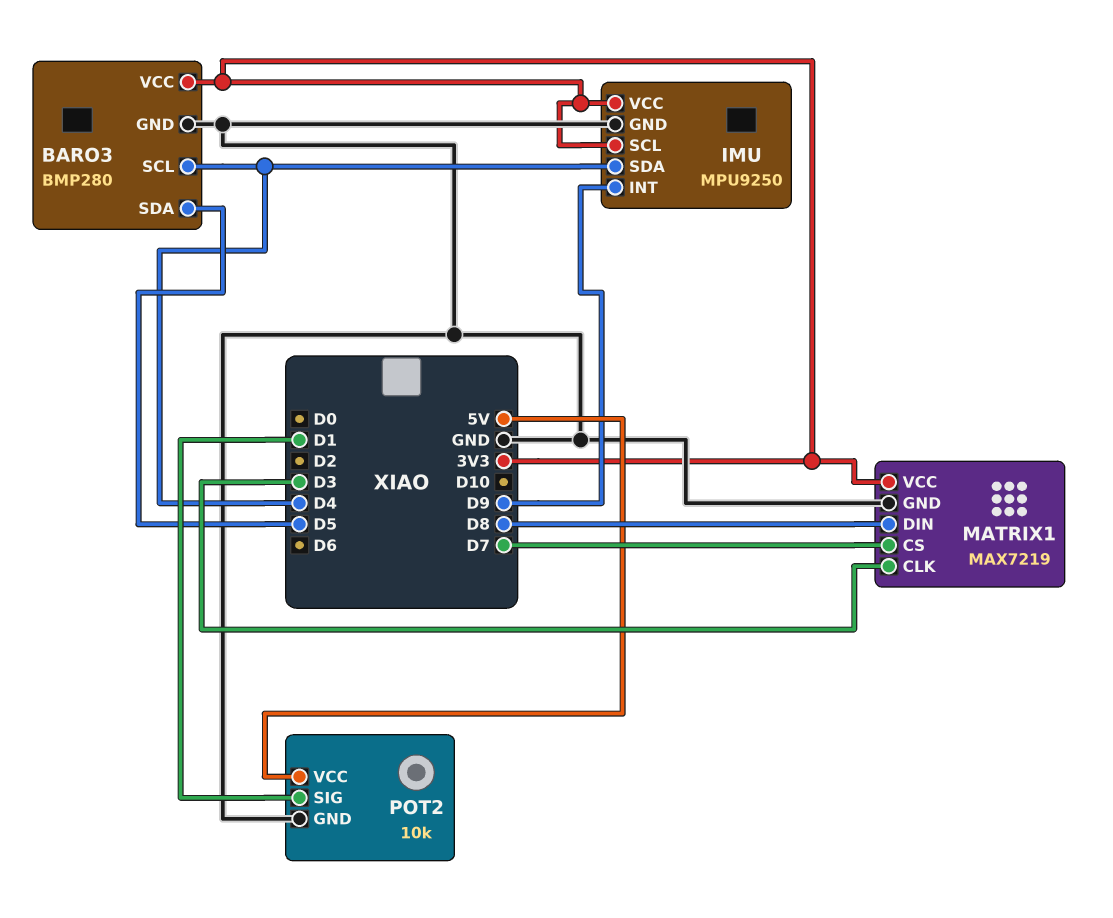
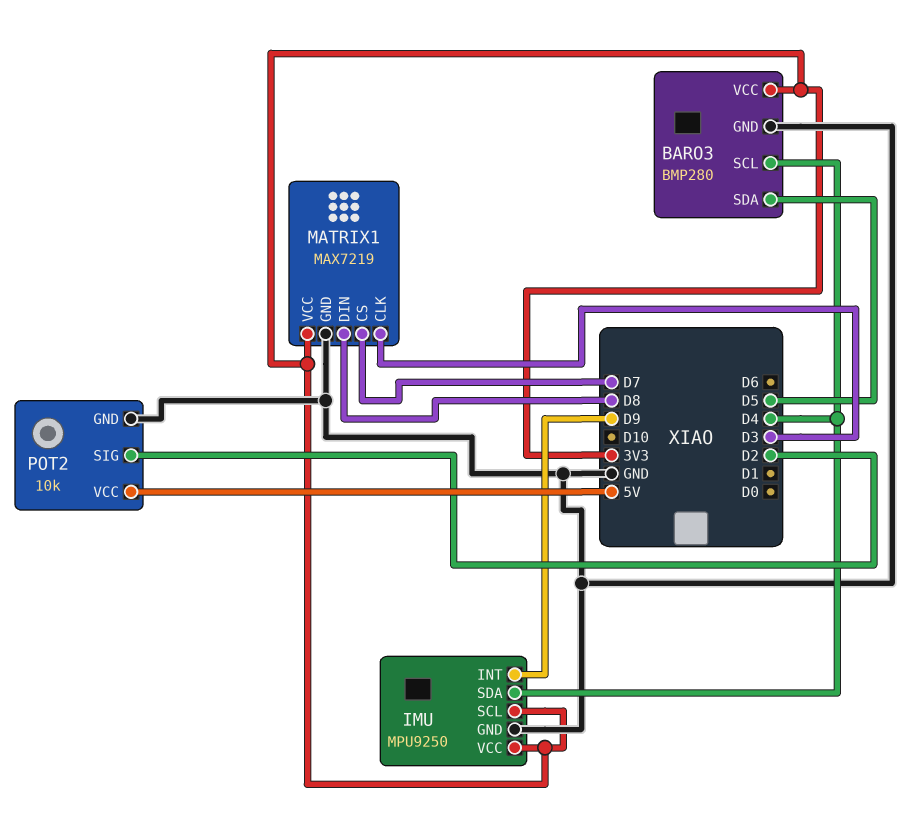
POT2 pin SIG: D1 -> D2

